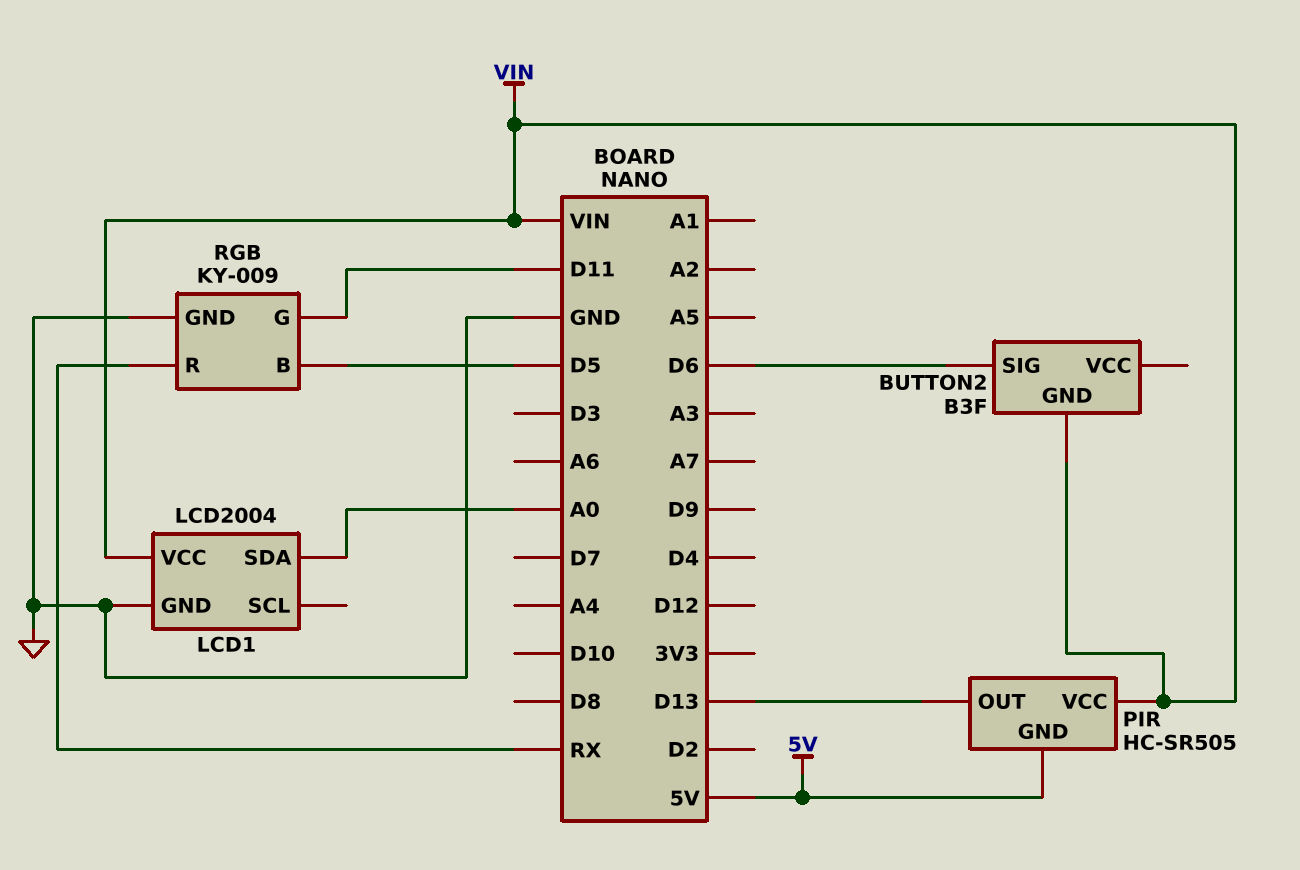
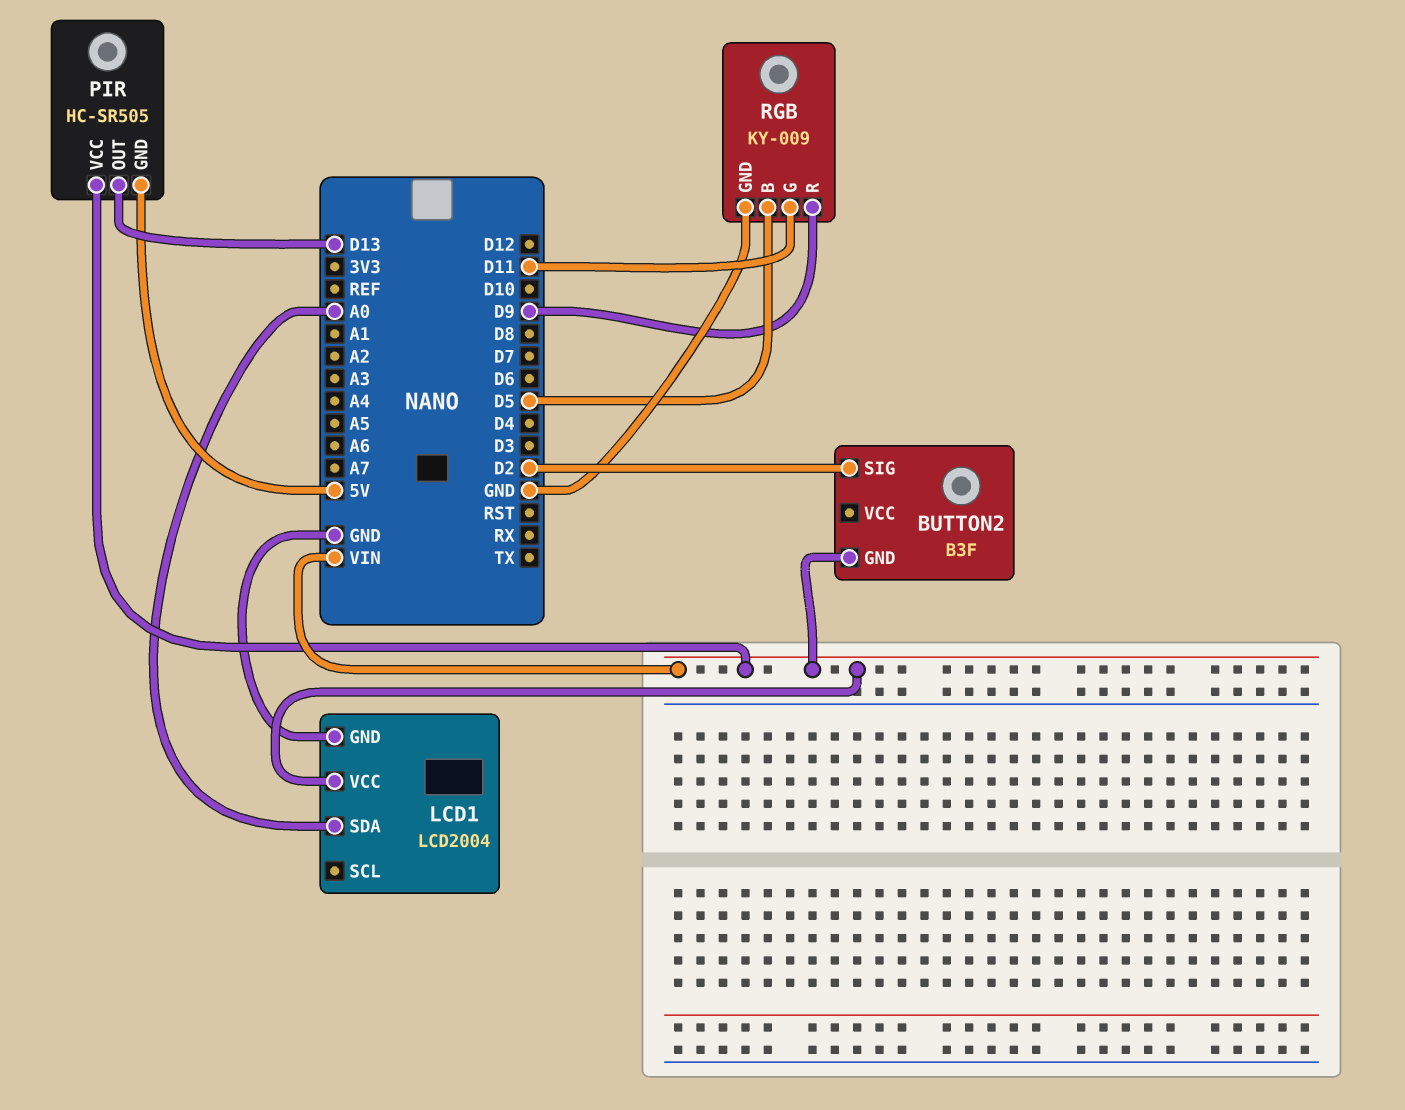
BUTTON2 pin SIG: D6 -> D2
RGB pin R: RX -> D9

